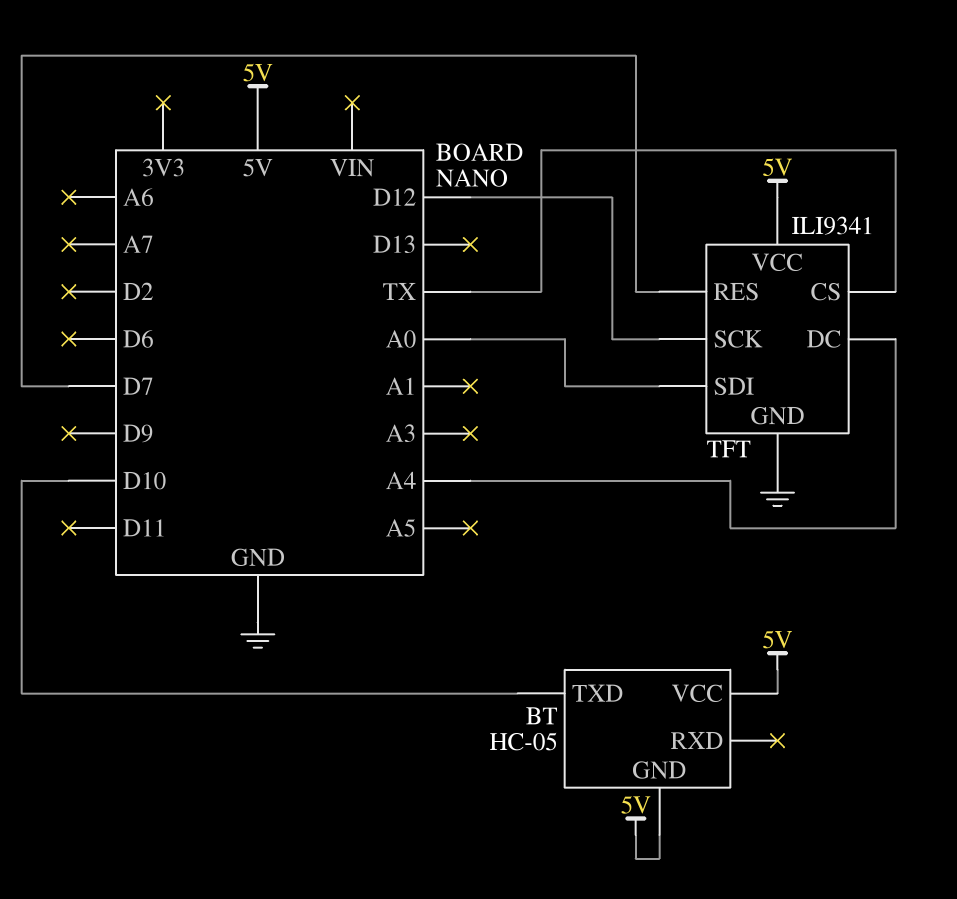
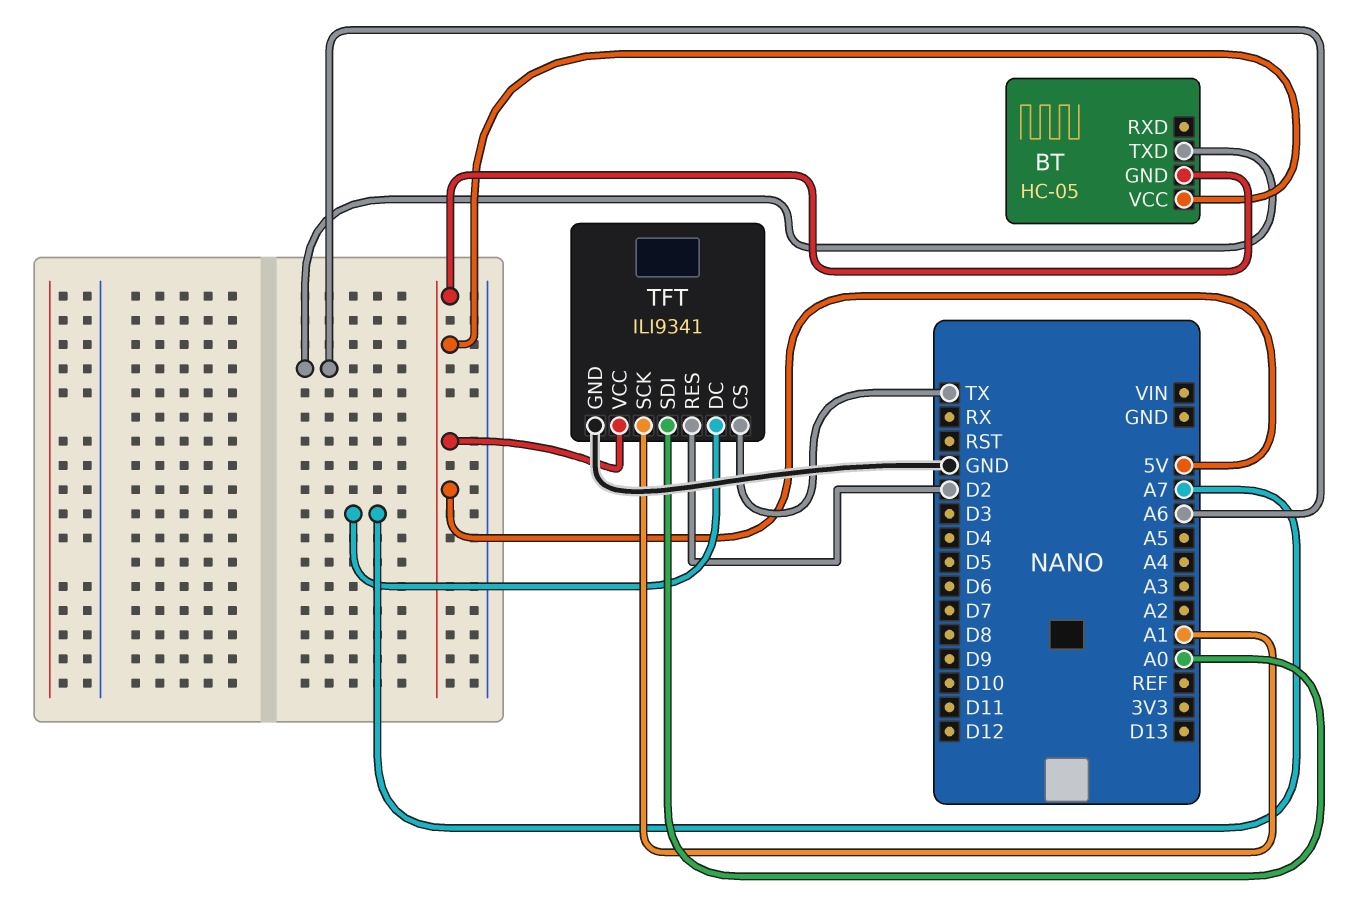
BT pin TXD: D10 -> A6
TFT pin DC: A4 -> A7
TFT pin RES: D7 -> D2
TFT pin SCK: D12 -> A1

